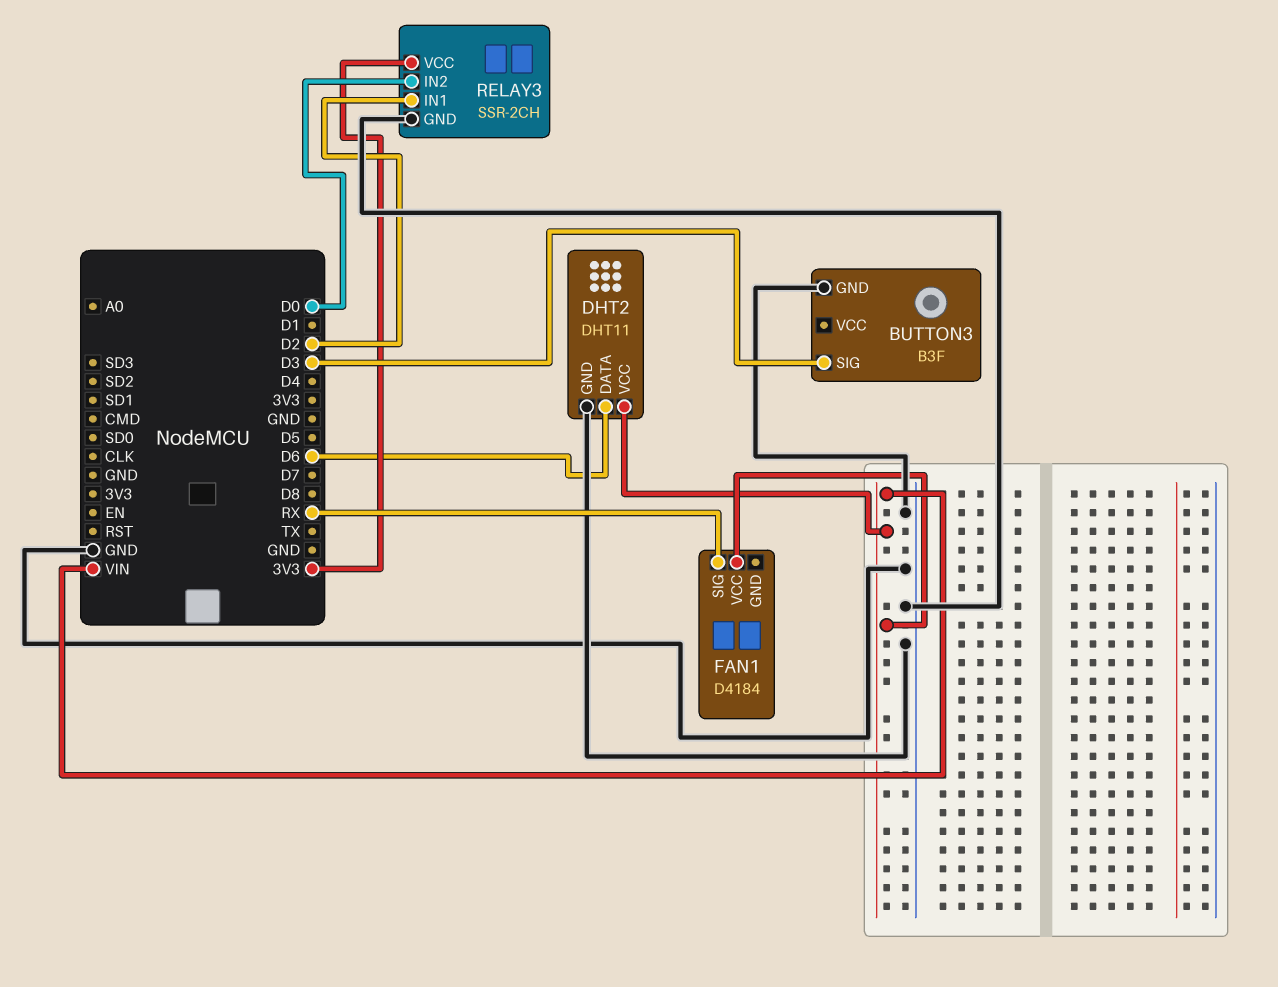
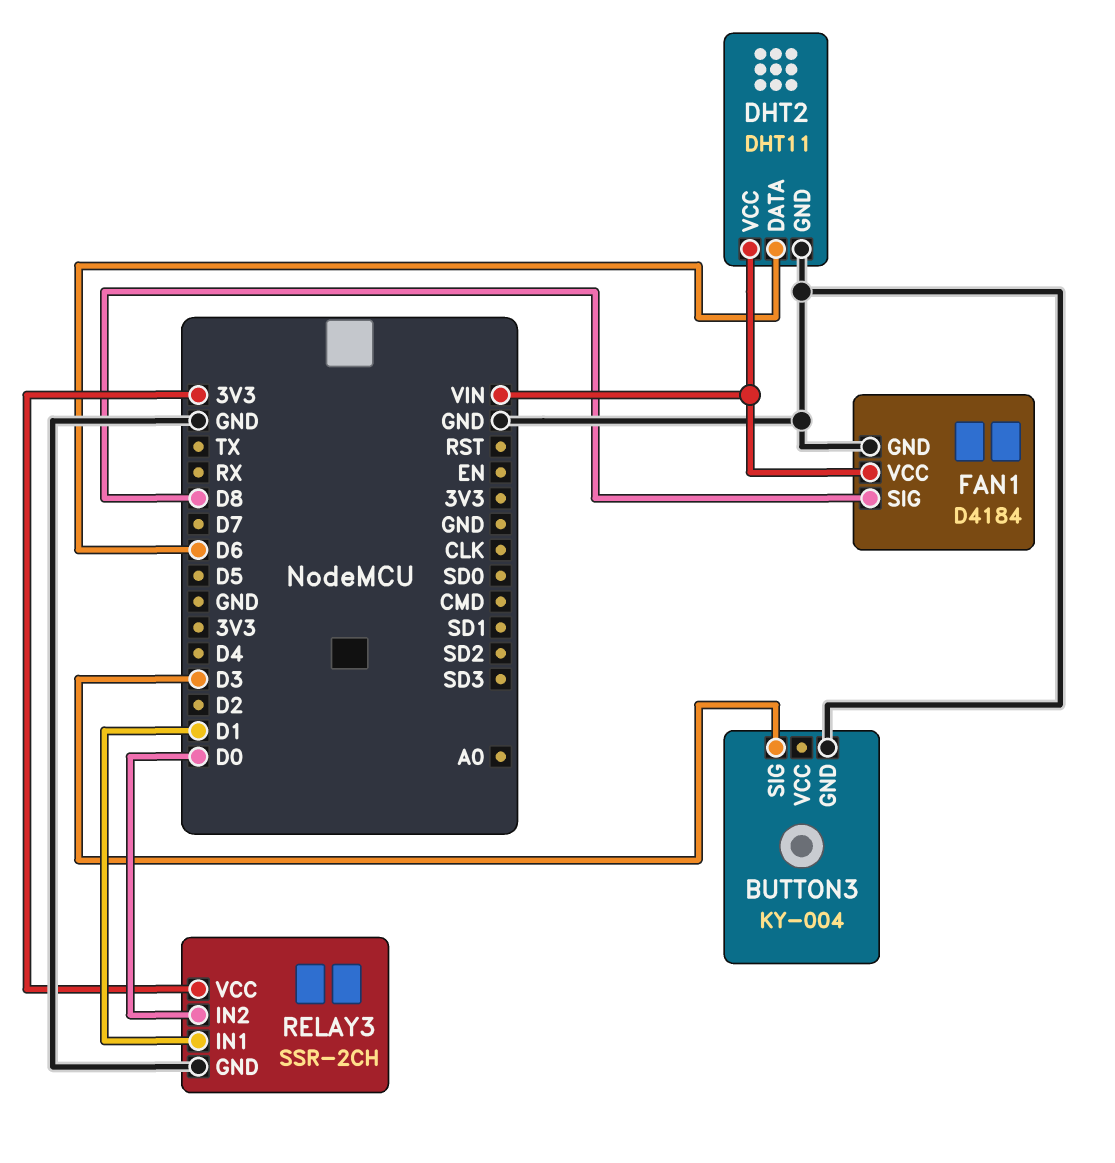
BUTTON3: B3F -> KY-004
FAN1 pin GND: none -> GND
FAN1 pin SIG: RX -> D8
RELAY3 pin IN1: D2 -> D1

